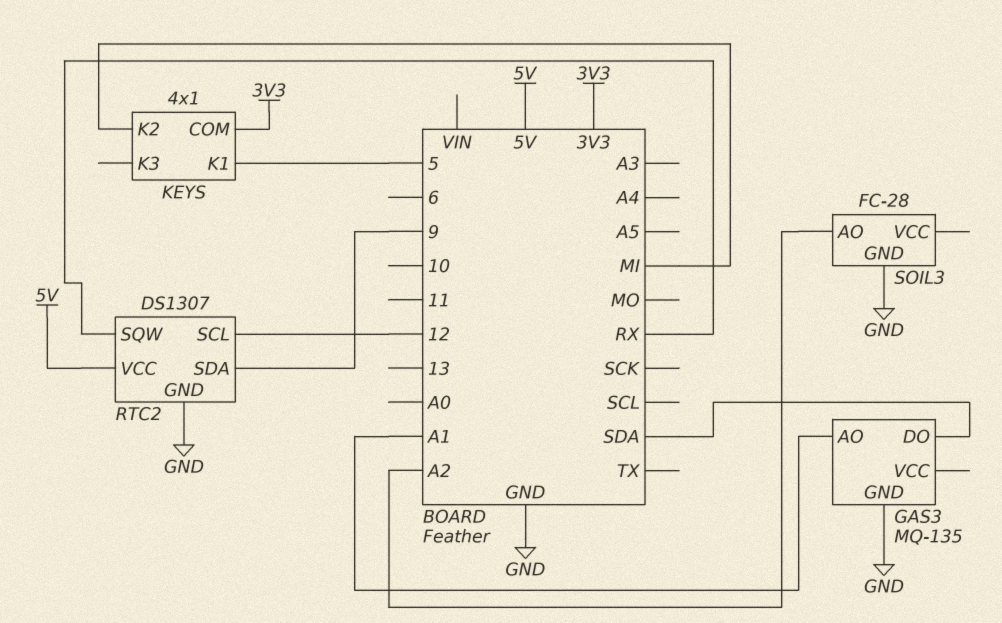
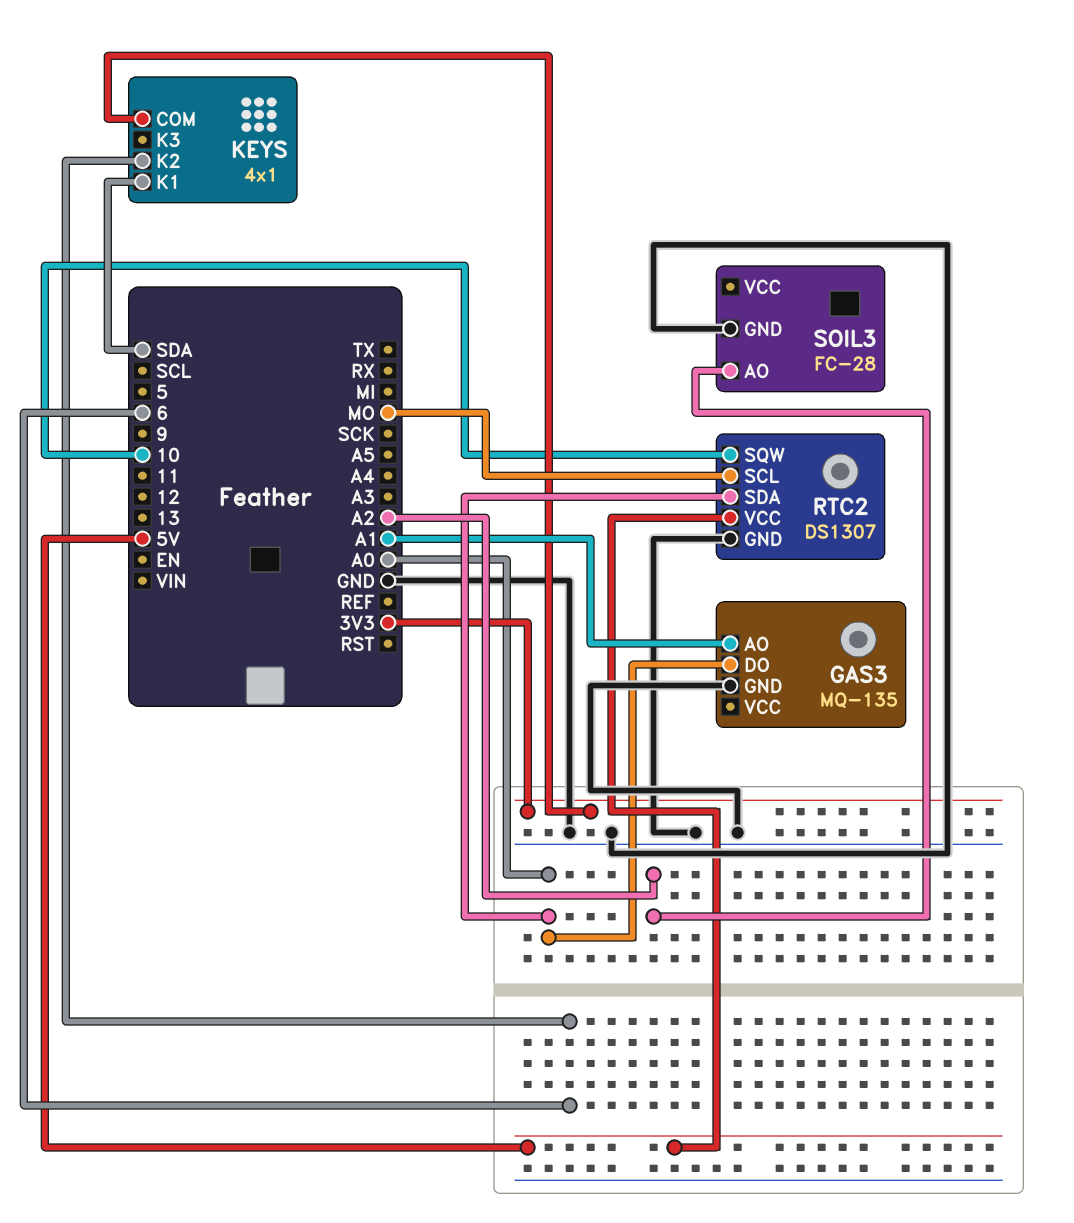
GAS3 pin DO: SDA -> A0
KEYS pin K1: 5 -> SDA
KEYS pin K2: MI -> 6
RTC2 pin SCL: 12 -> MO
RTC2 pin SDA: 9 -> A0
RTC2 pin SQW: RX -> 10

